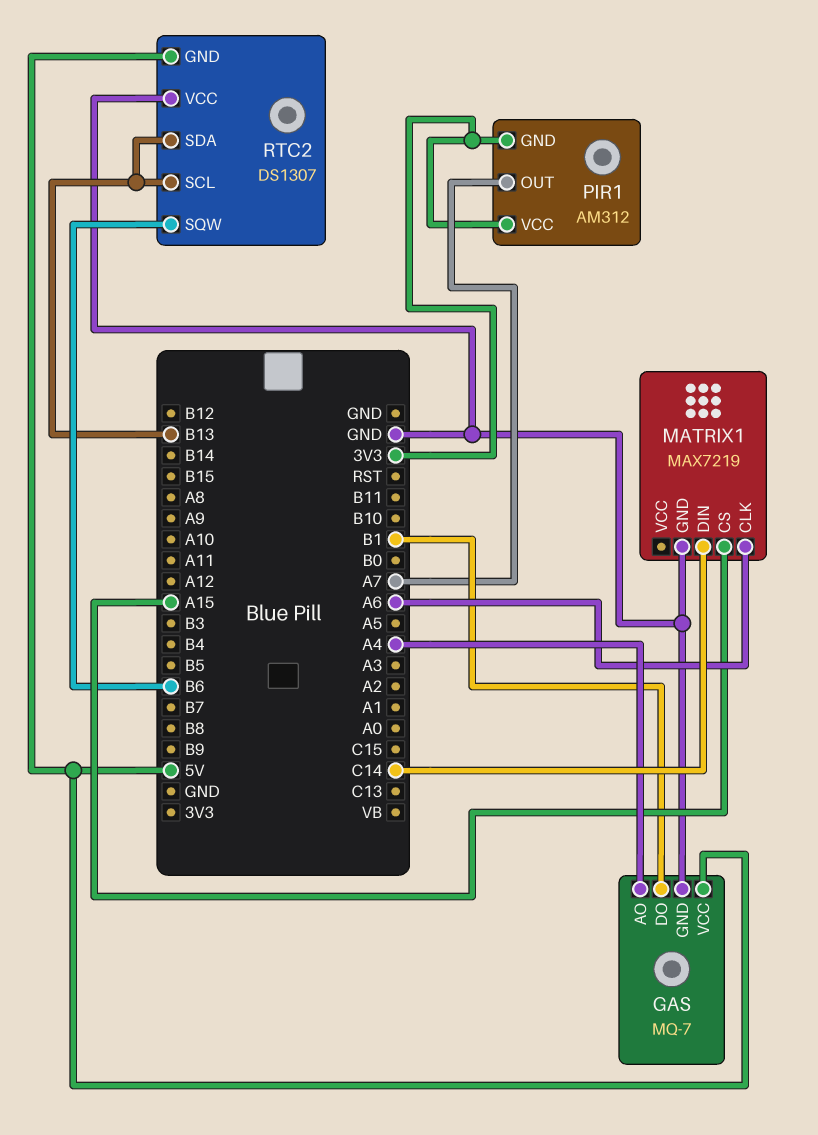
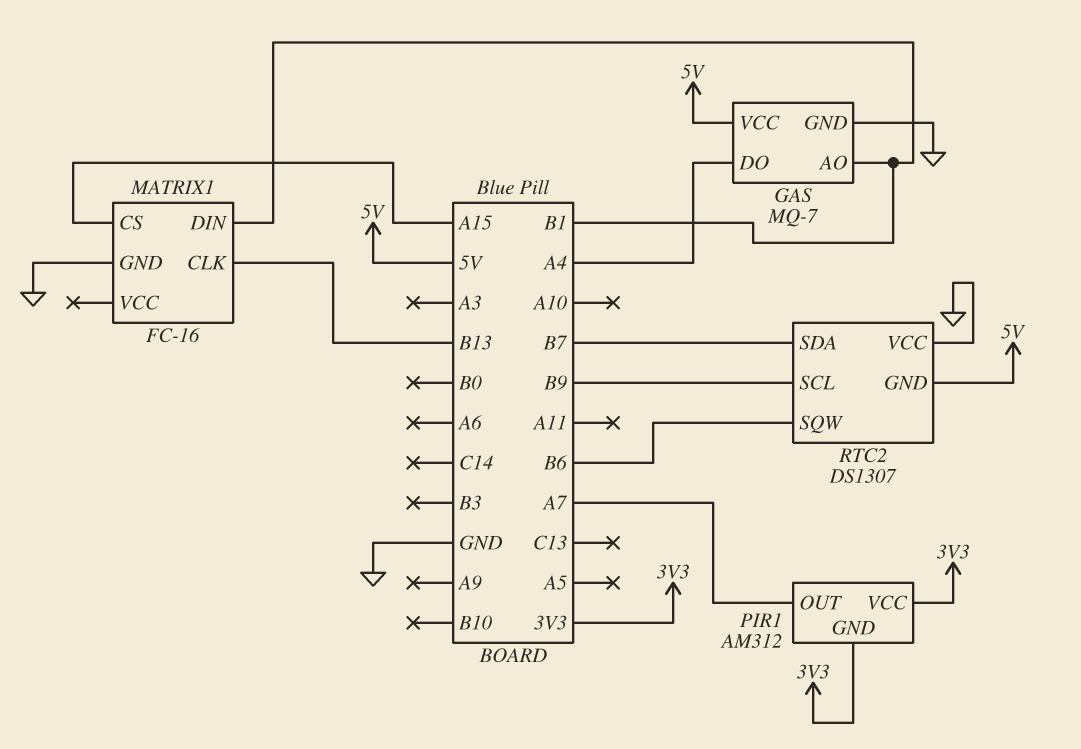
GAS pin AO: A4 -> B1
GAS pin DO: B1 -> A4
MATRIX1: MAX7219 -> FC-16
MATRIX1 pin CLK: A6 -> B13
MATRIX1 pin DIN: C14 -> B1
RTC2 pin SCL: B13 -> B9
RTC2 pin SDA: B13 -> B7

